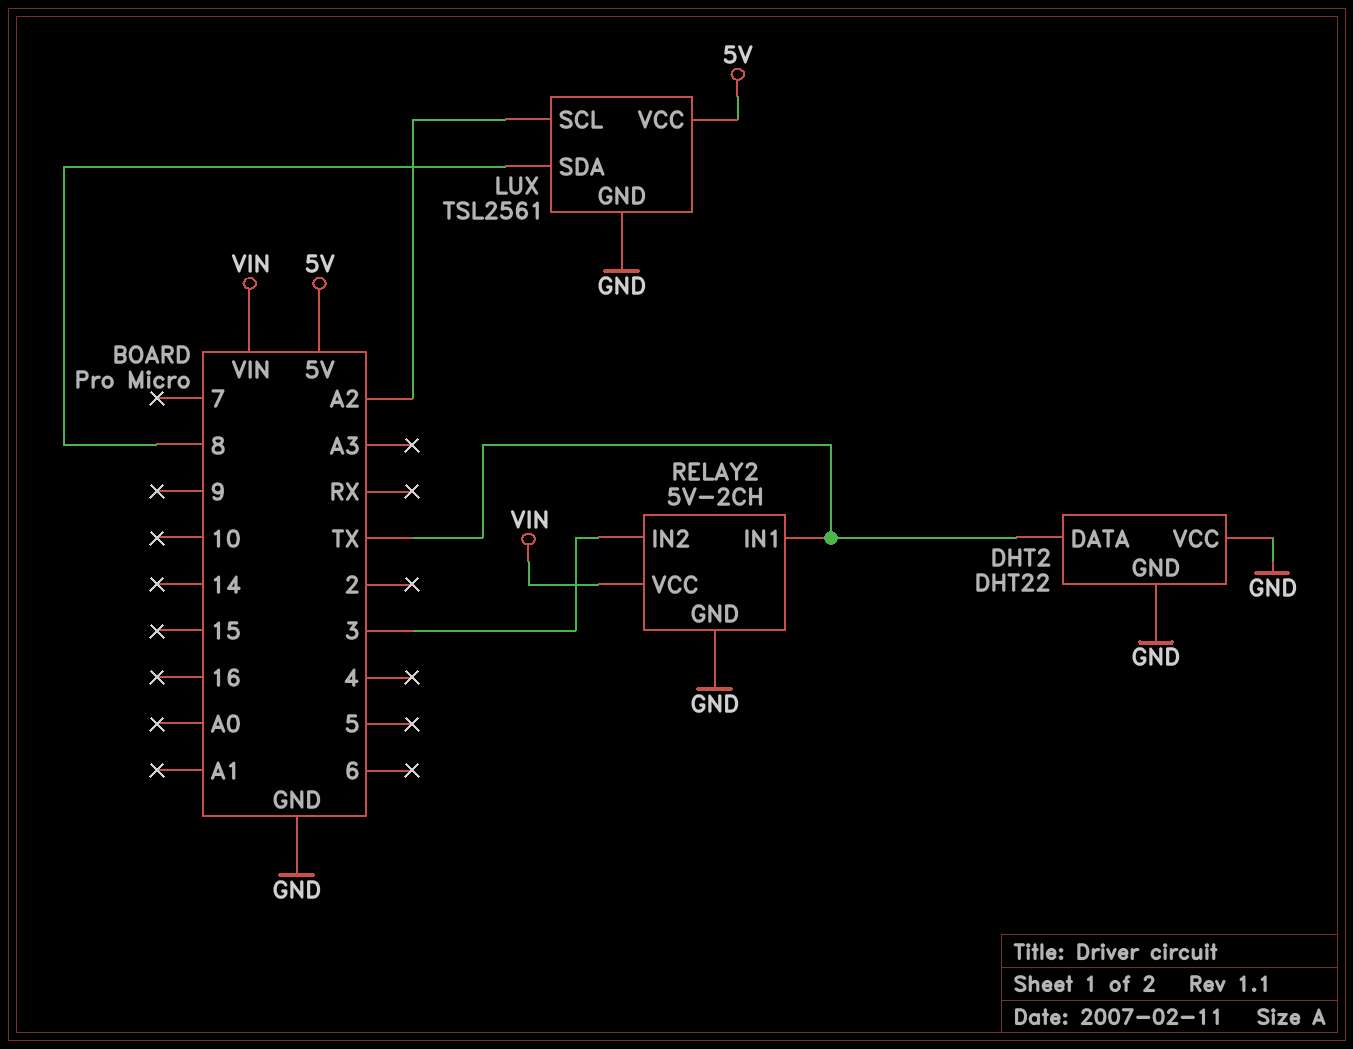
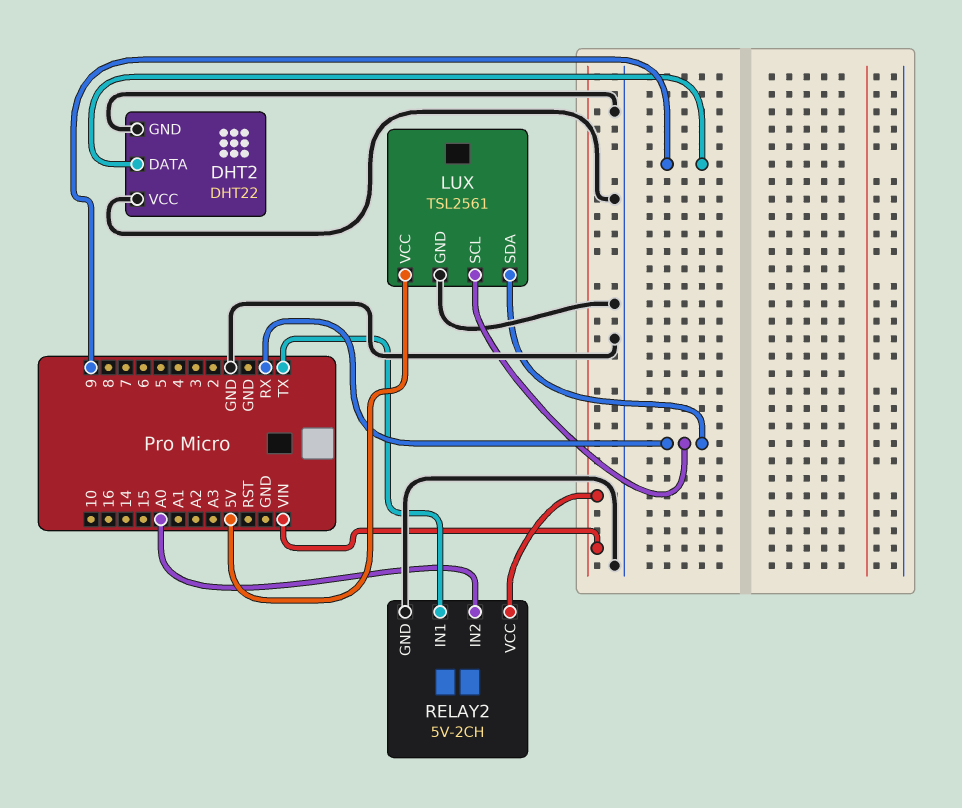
DHT2 pin DATA: TX -> 9
LUX pin SCL: A2 -> RX
LUX pin SDA: 8 -> RX
RELAY2 pin IN2: 3 -> A0

